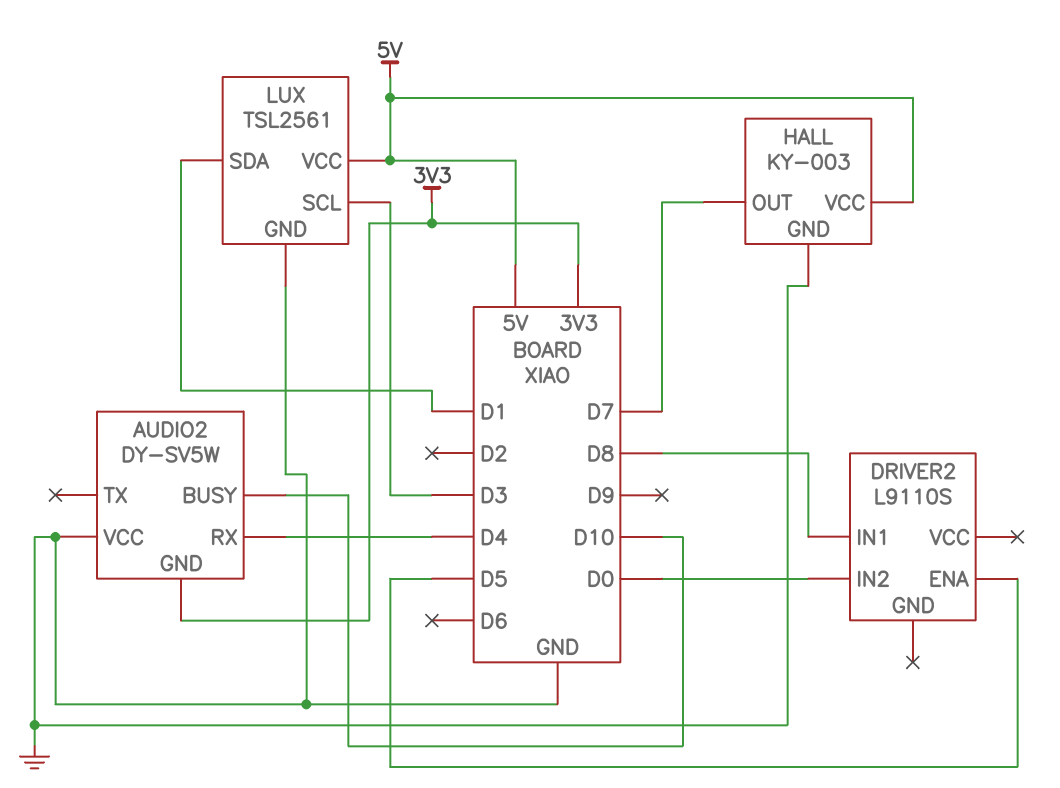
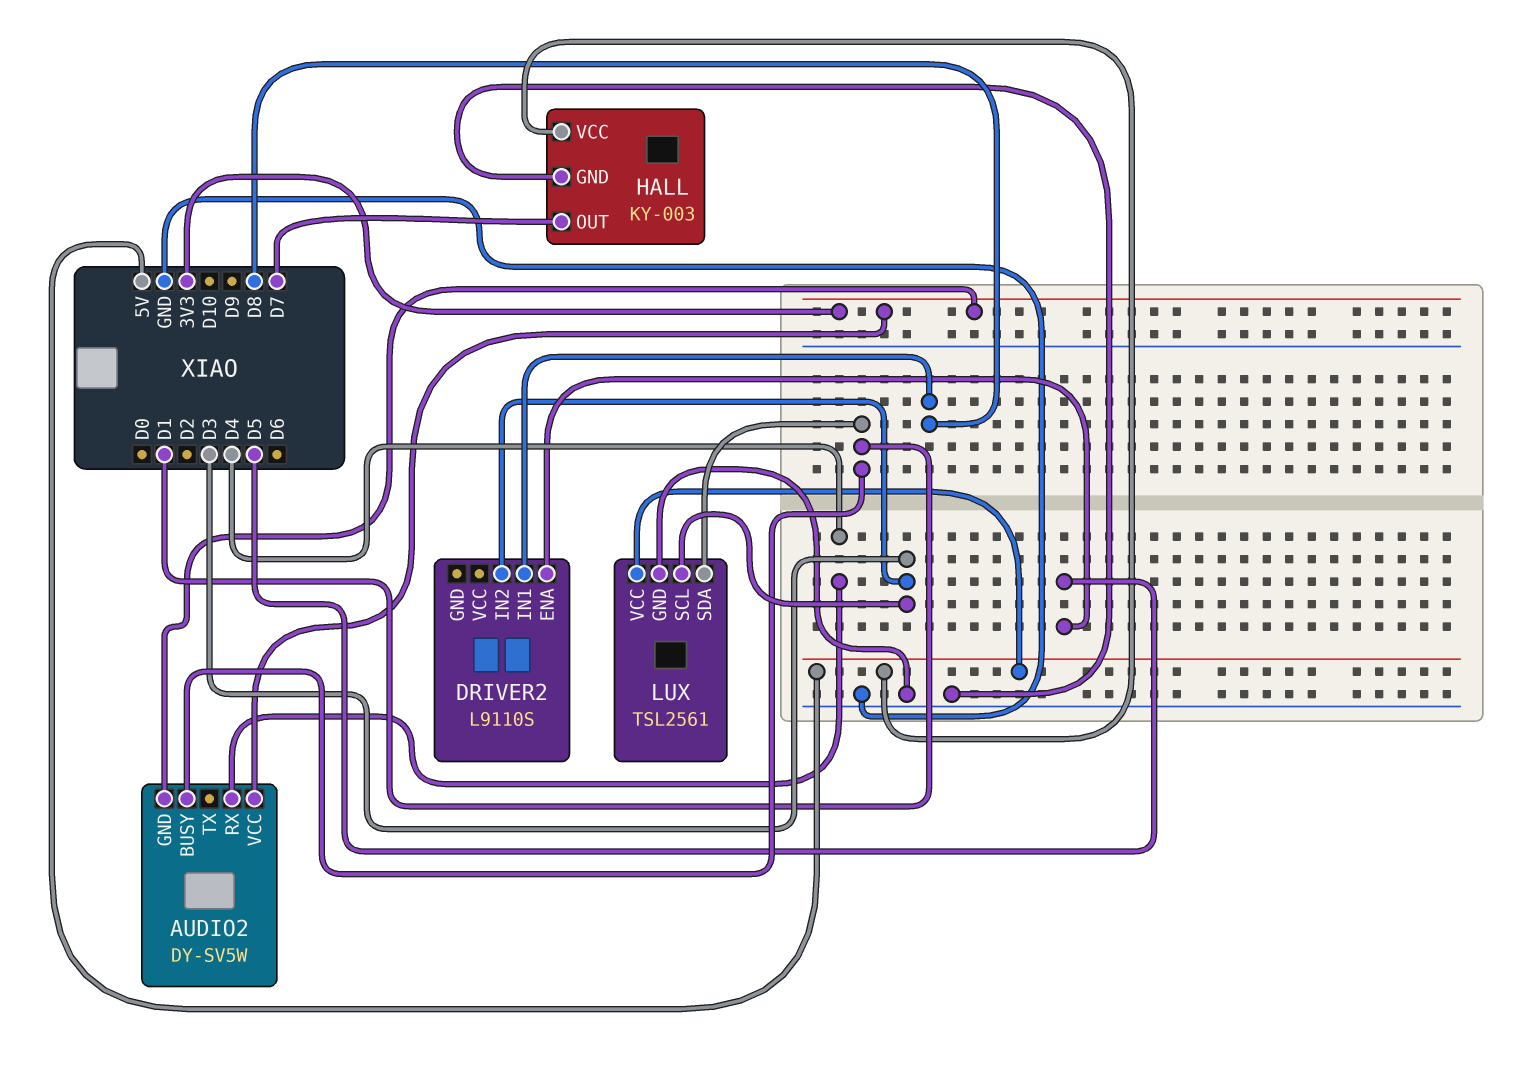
AUDIO2 pin BUSY: D10 -> D1
AUDIO2 pin VCC: GND -> 3V3
DRIVER2 pin IN2: D0 -> D3

